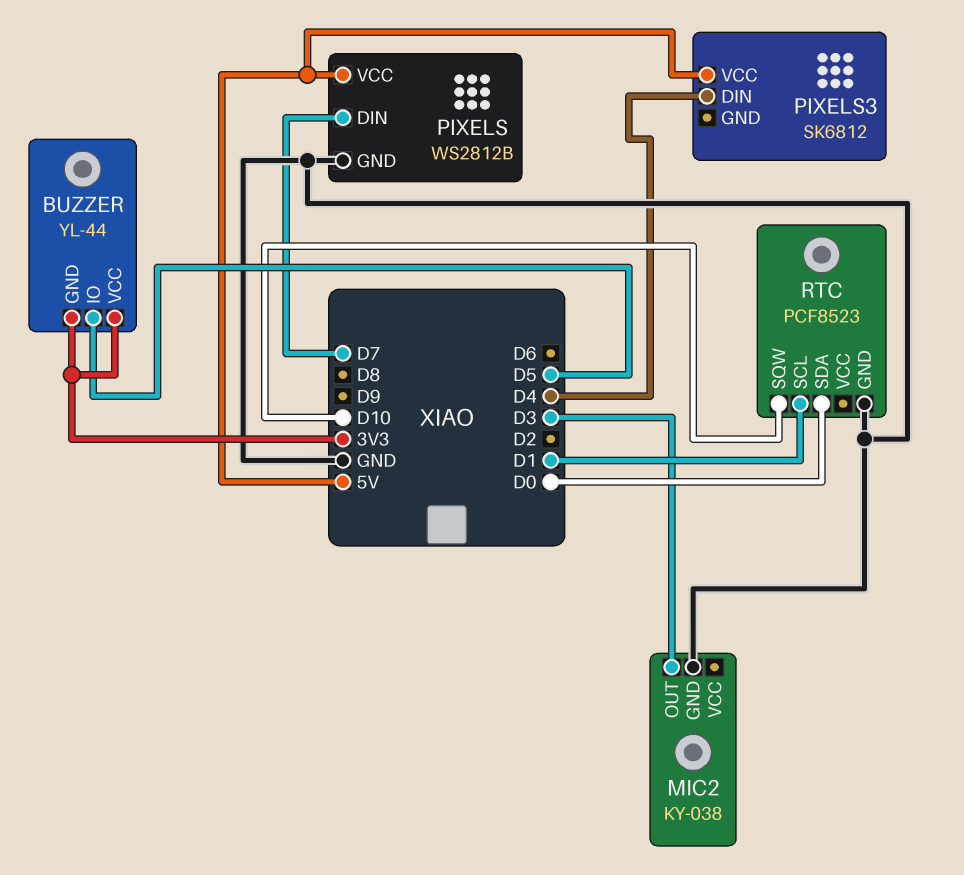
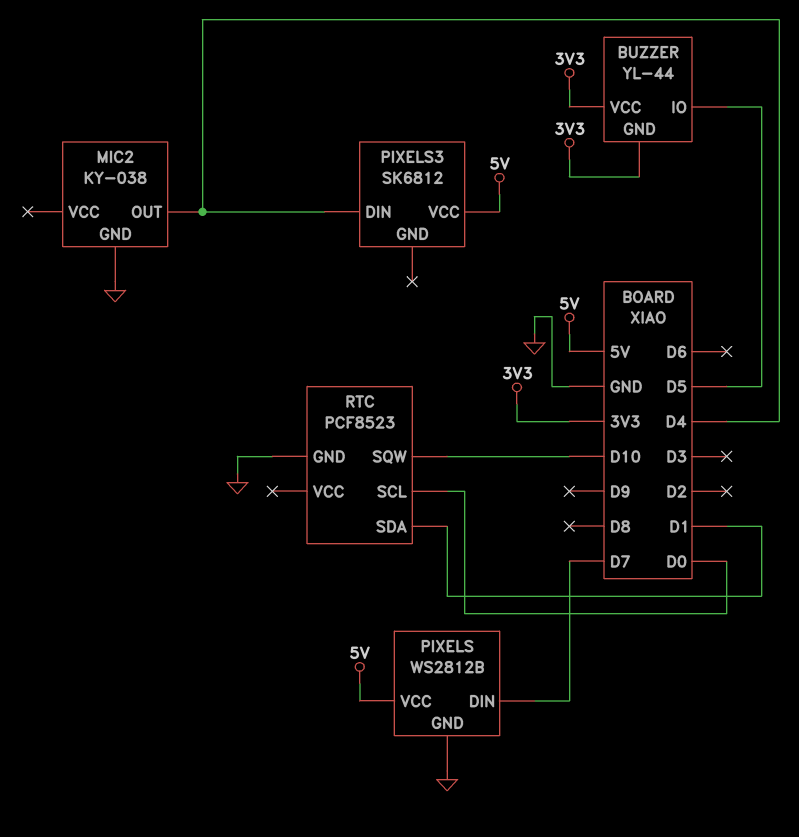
MIC2 pin OUT: D3 -> D4
RTC pin SCL: D1 -> D0
RTC pin SDA: D0 -> D1

